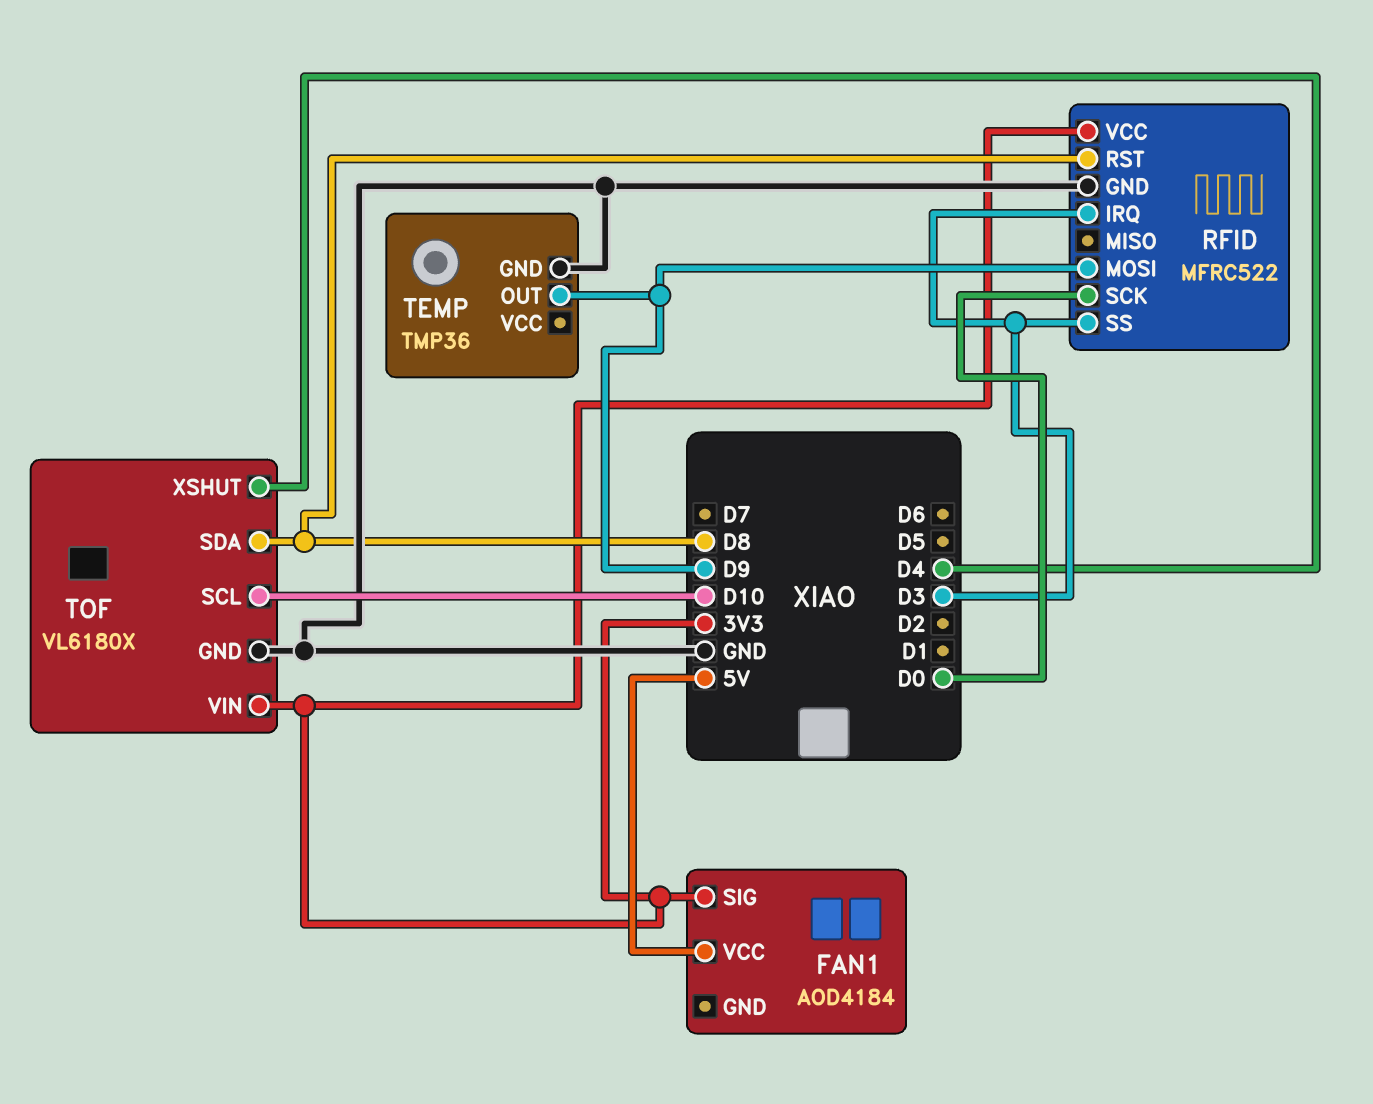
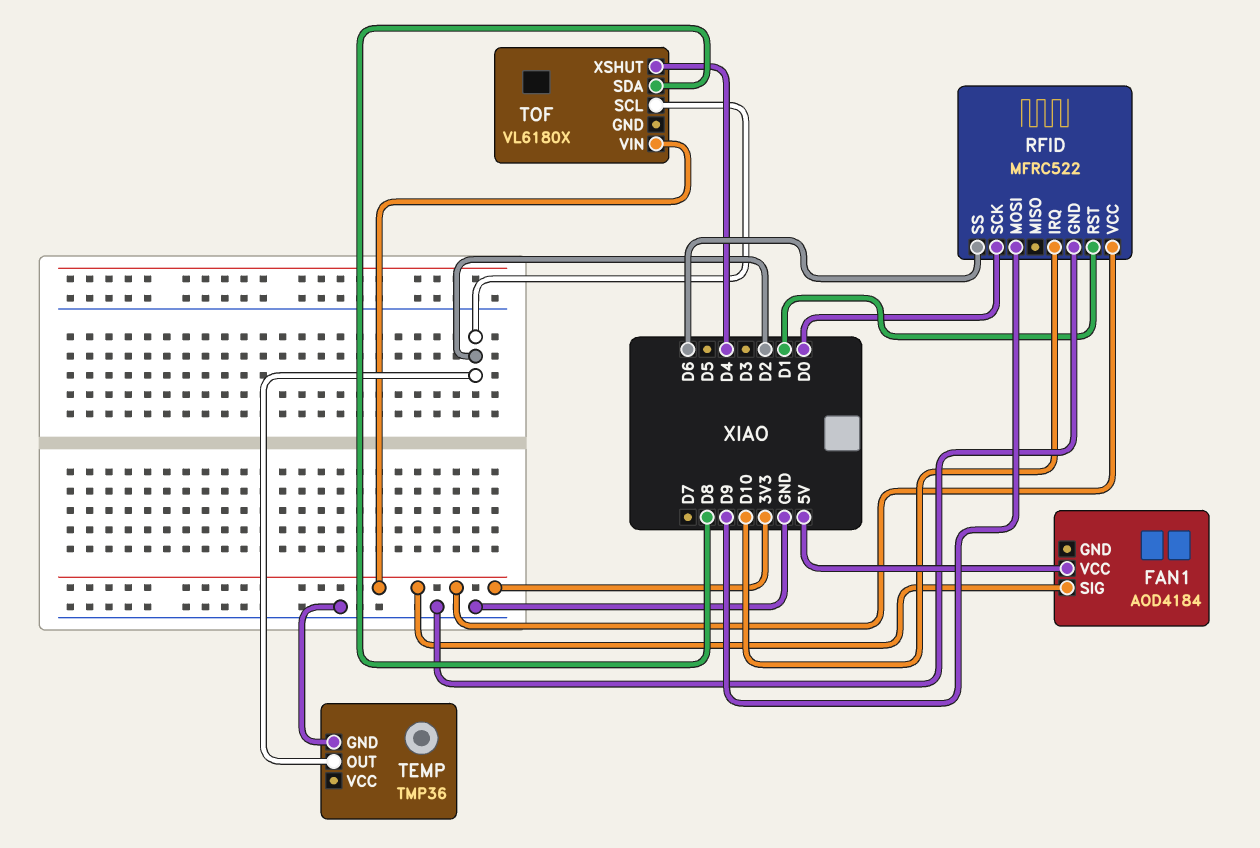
RFID pin IRQ: D3 -> D10
RFID pin RST: D8 -> D1
RFID pin SS: D3 -> D6
TEMP pin OUT: D9 -> D2
TOF pin GND: GND -> none
TOF pin SCL: D10 -> D2

